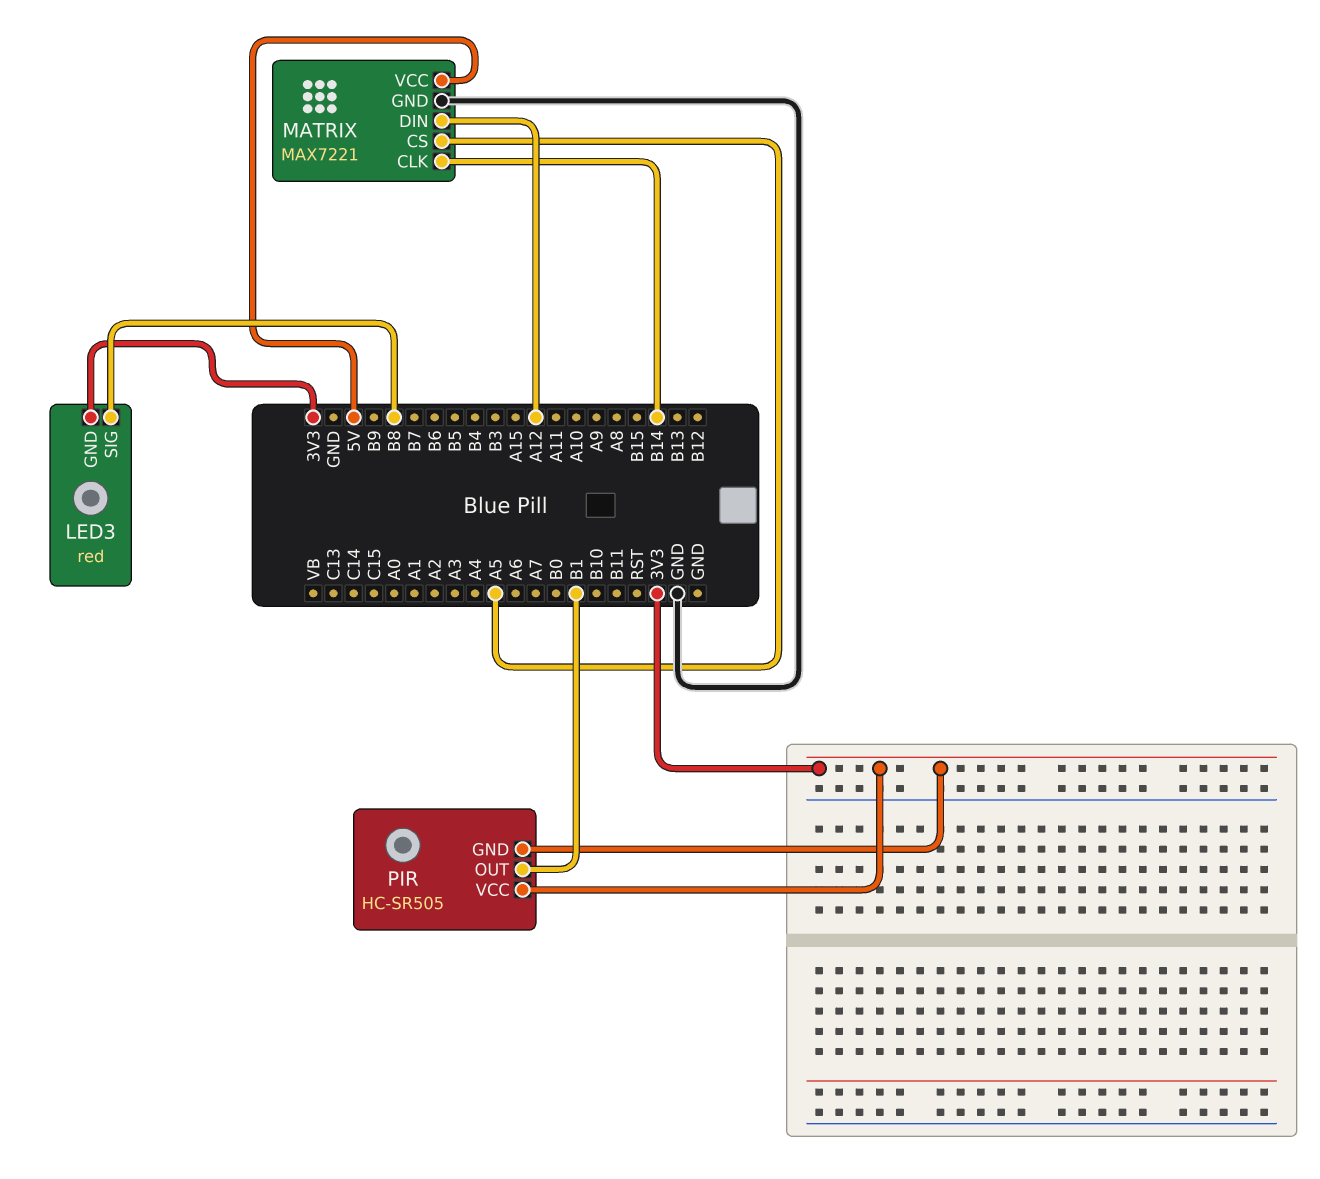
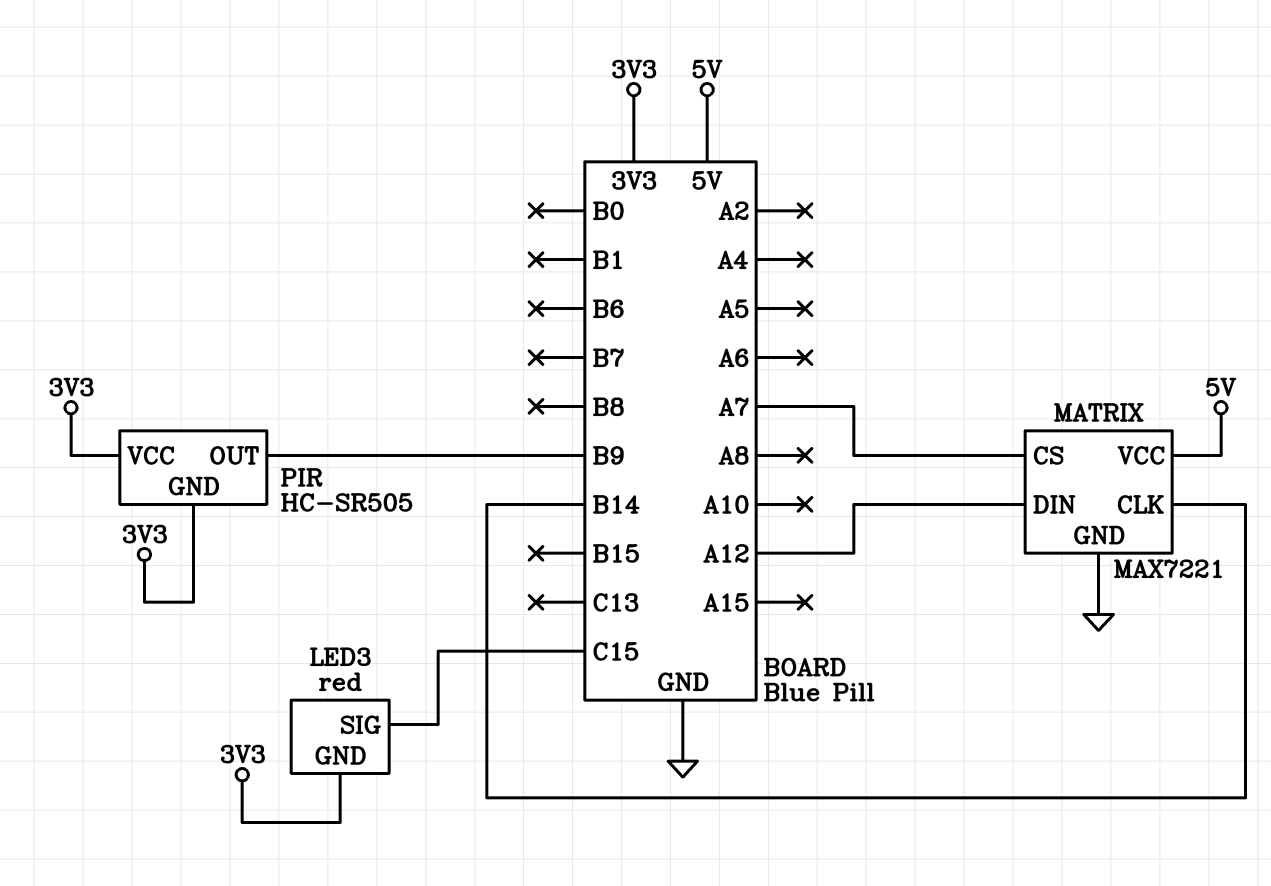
LED3 pin SIG: B8 -> C15
MATRIX pin CS: A5 -> A7
PIR pin OUT: B1 -> B9

